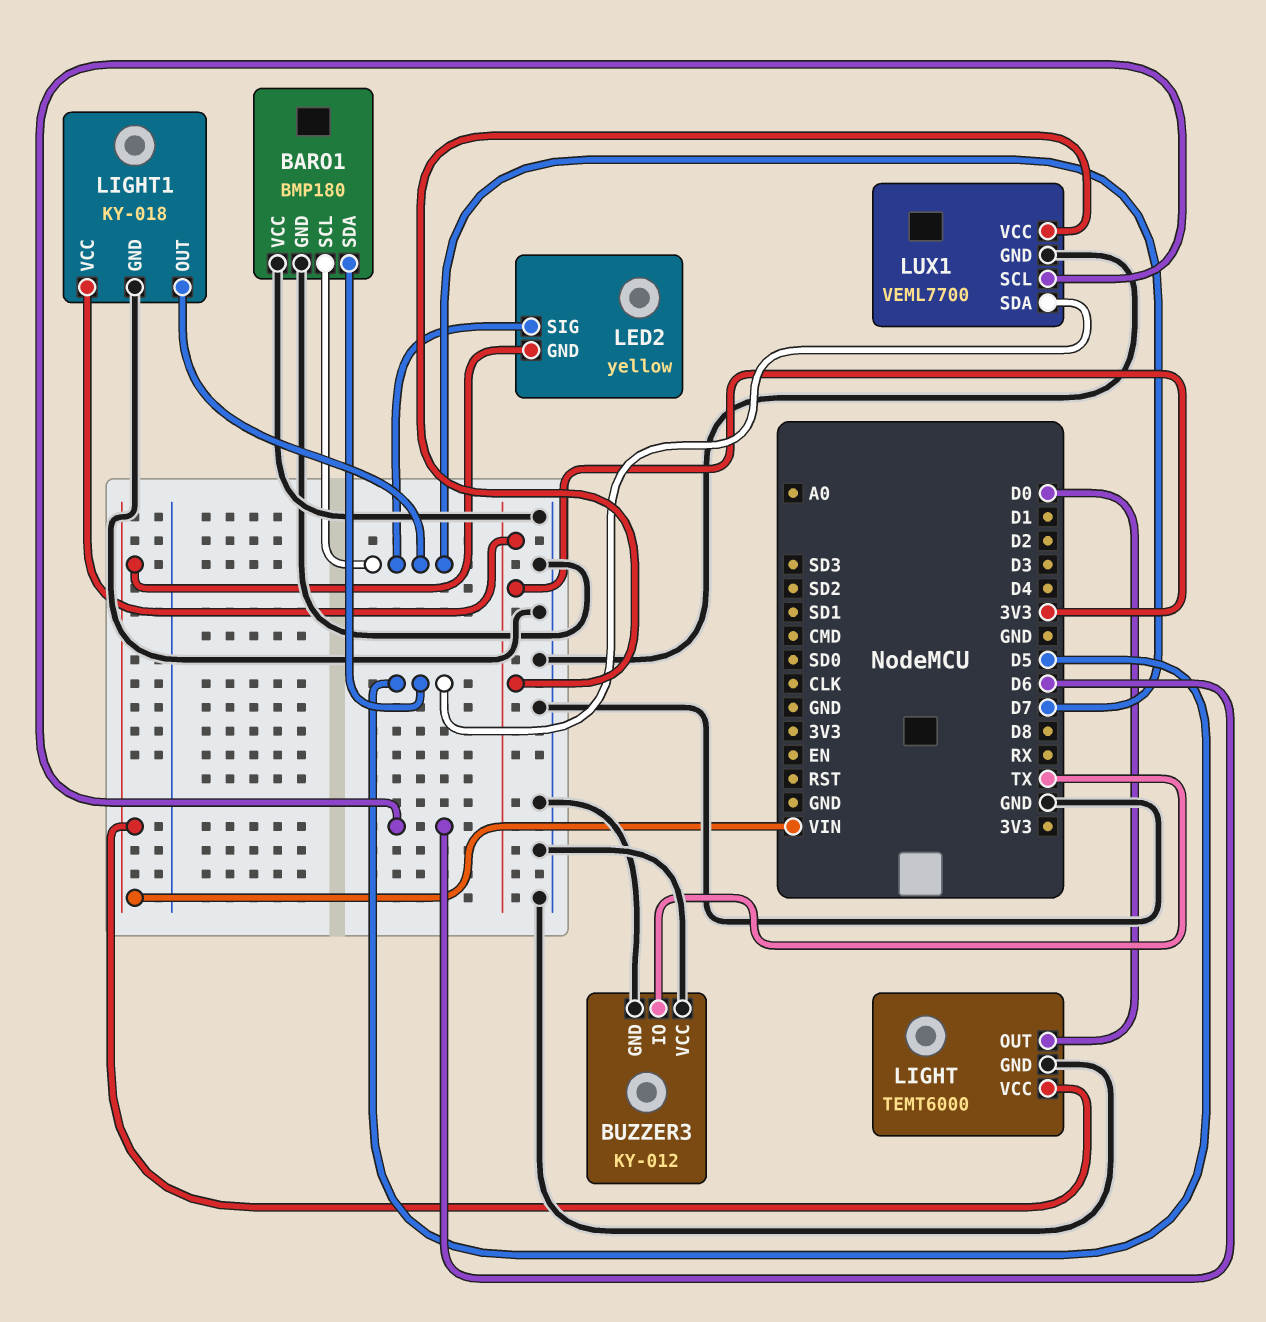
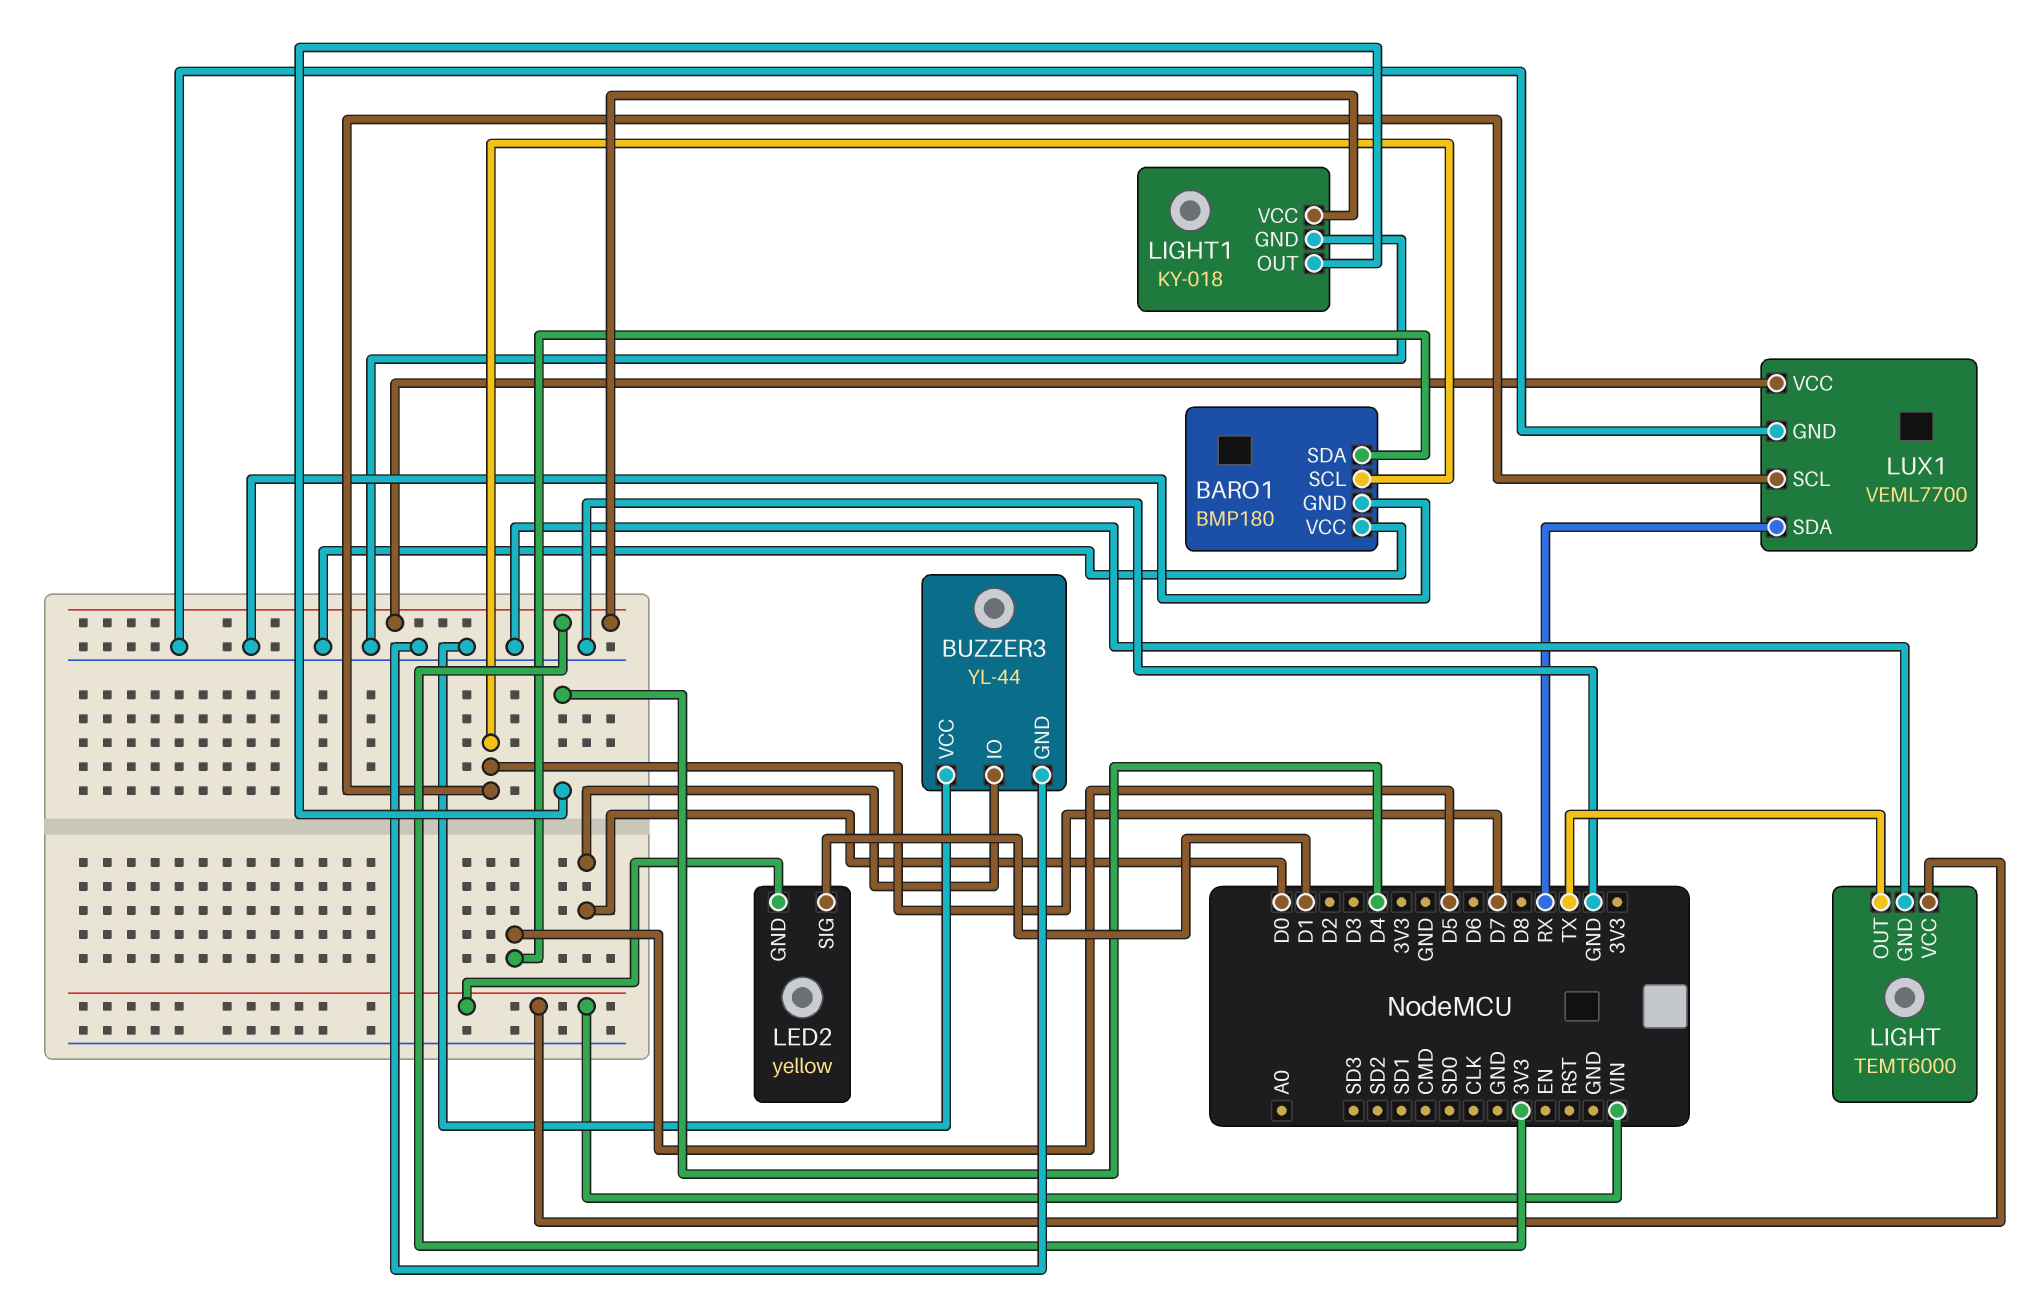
BUZZER3: KY-012 -> YL-44
BUZZER3 pin IO: TX -> D0
LED2 pin SIG: D7 -> D1
LIGHT pin OUT: D0 -> TX
LIGHT1 pin OUT: D7 -> D4
LUX1 pin SCL: D6 -> D7
LUX1 pin SDA: D5 -> RX

